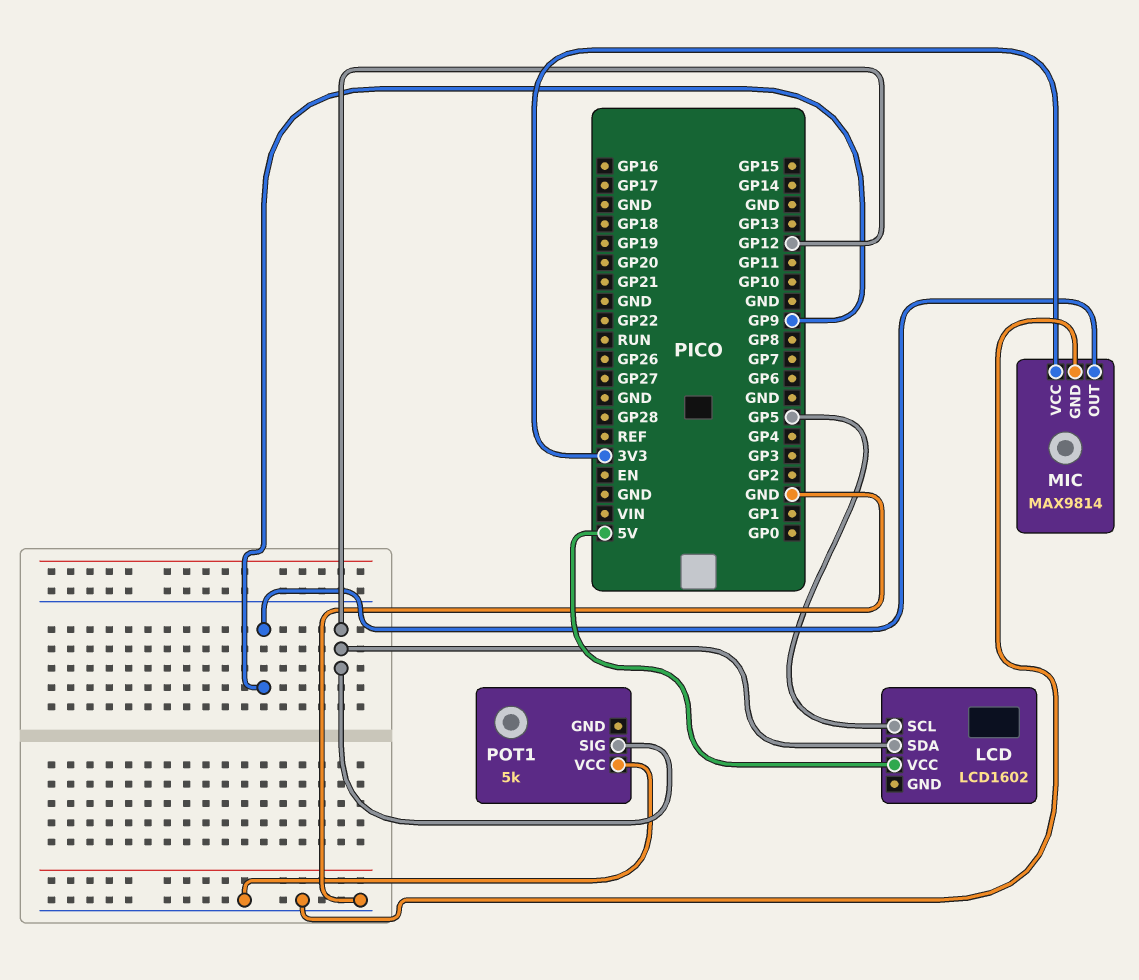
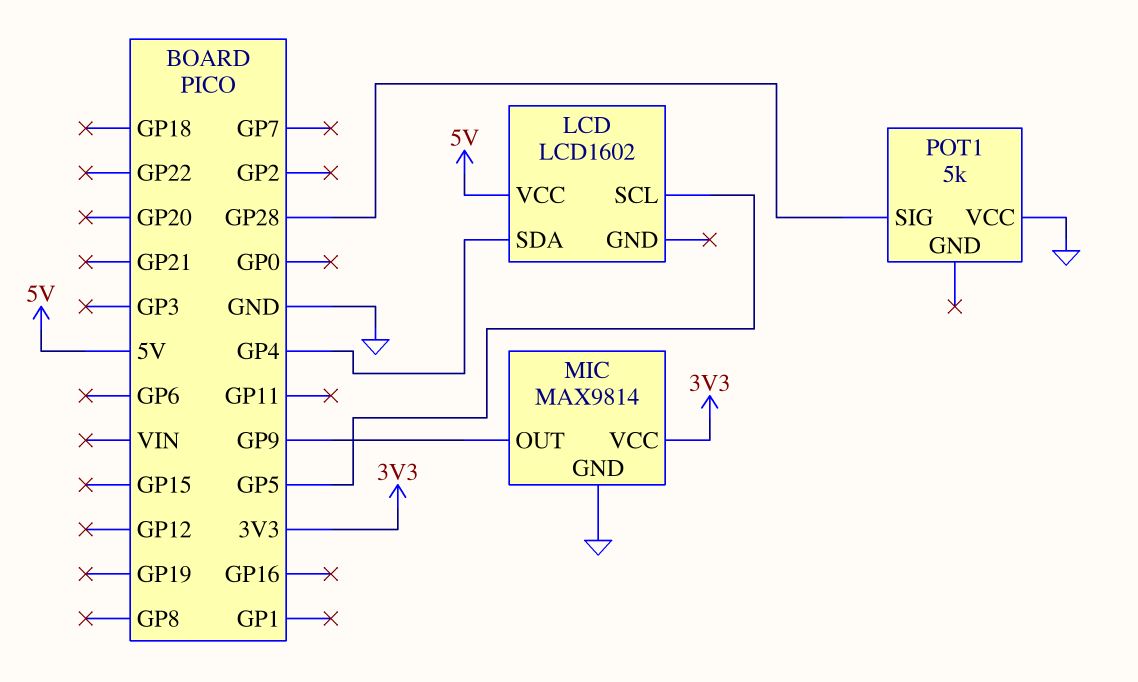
LCD pin SDA: GP12 -> GP4
POT1 pin SIG: GP12 -> GP28

